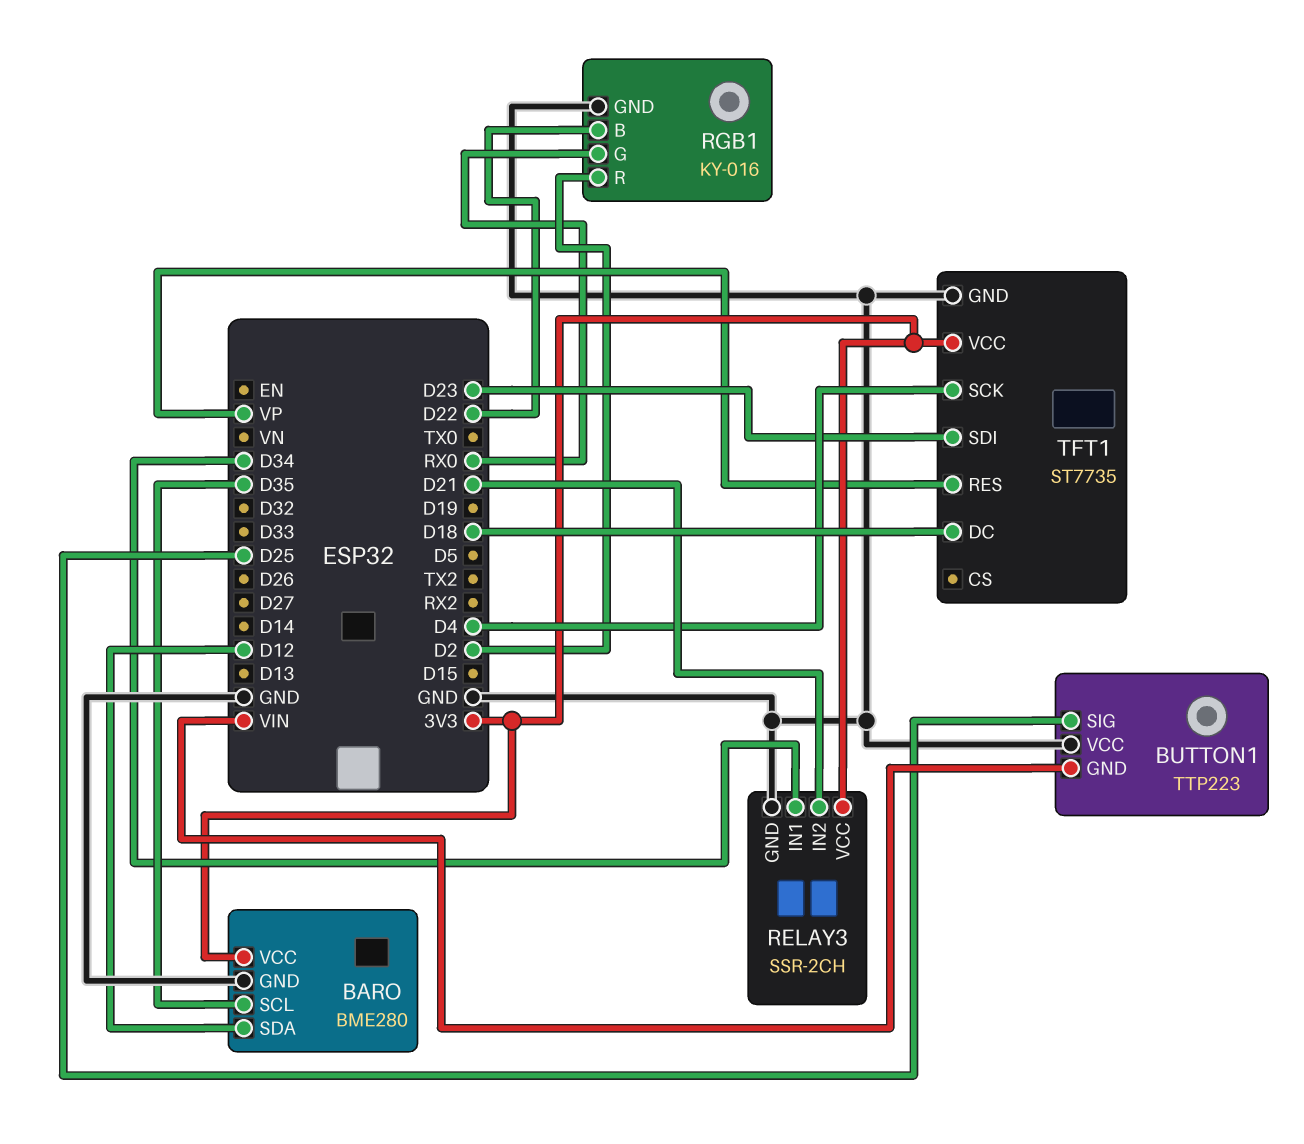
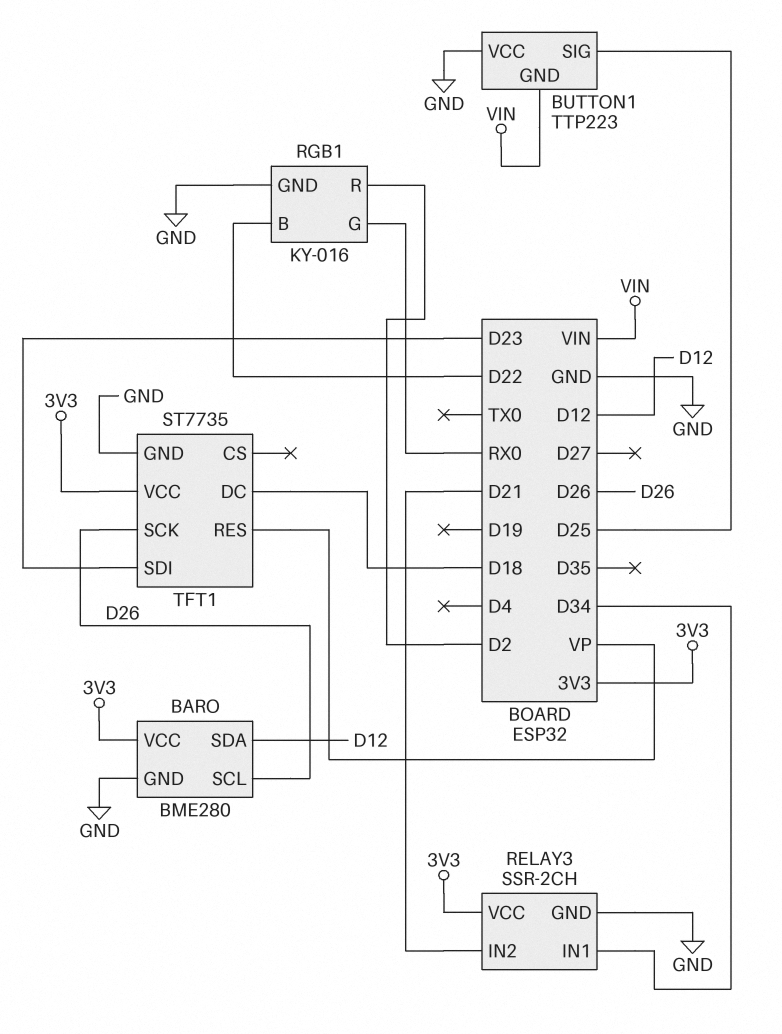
BARO pin SCL: D35 -> D26
TFT1 pin SCK: D4 -> D26

